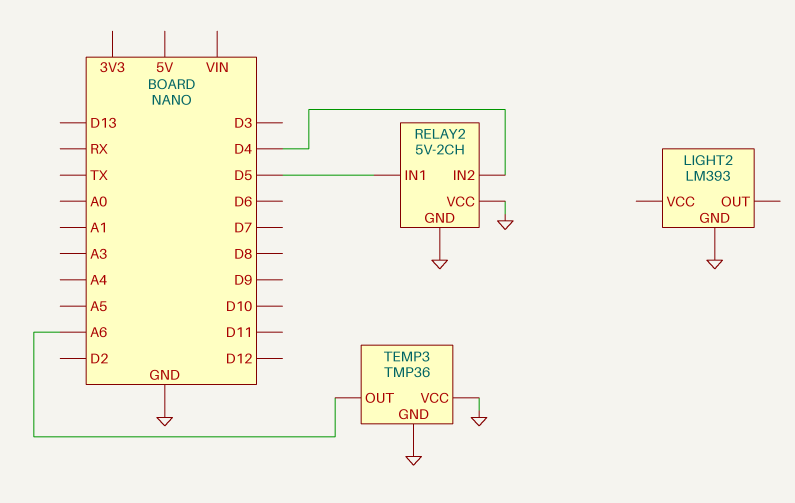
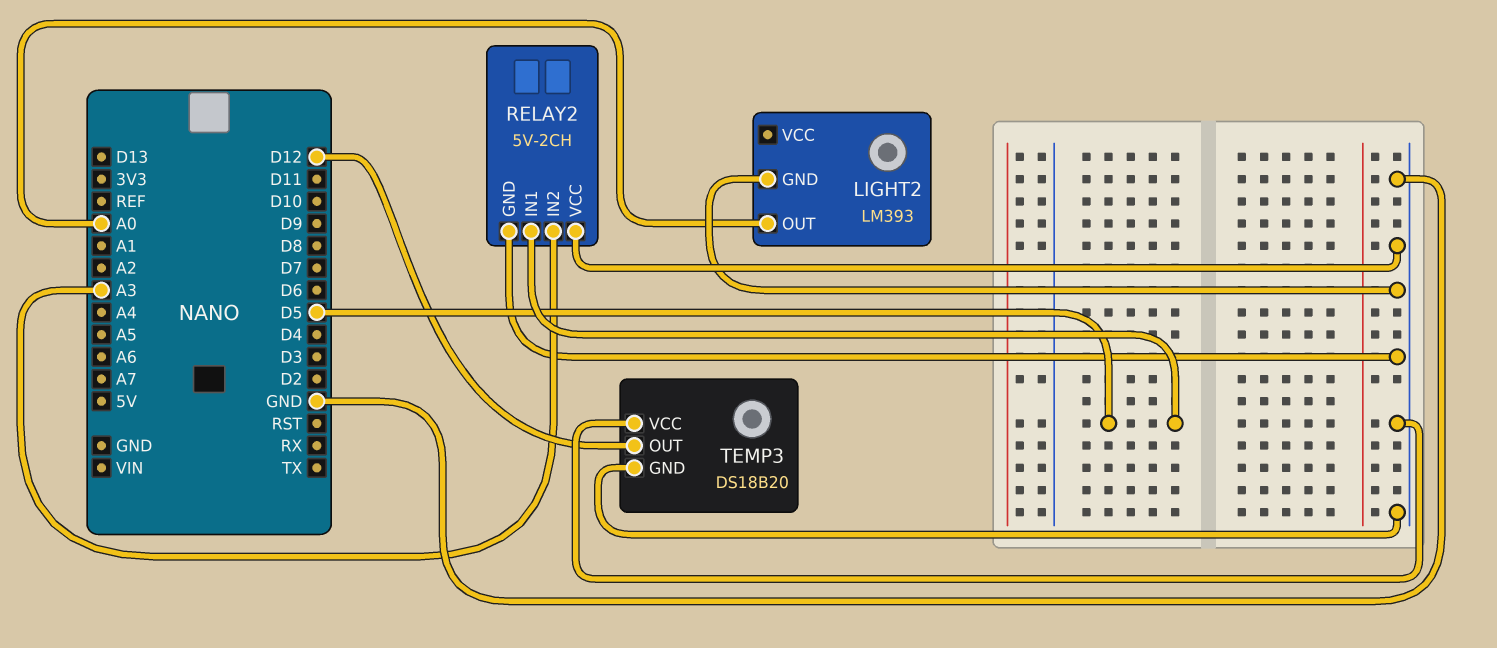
LIGHT2 pin OUT: none -> A0
RELAY2 pin IN2: D4 -> A3
TEMP3: TMP36 -> DS18B20
TEMP3 pin OUT: A6 -> D12

